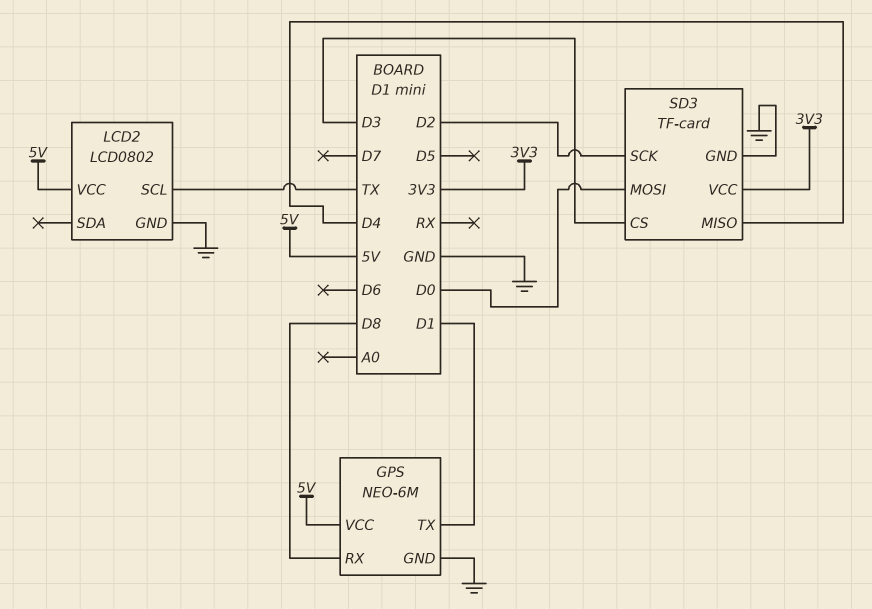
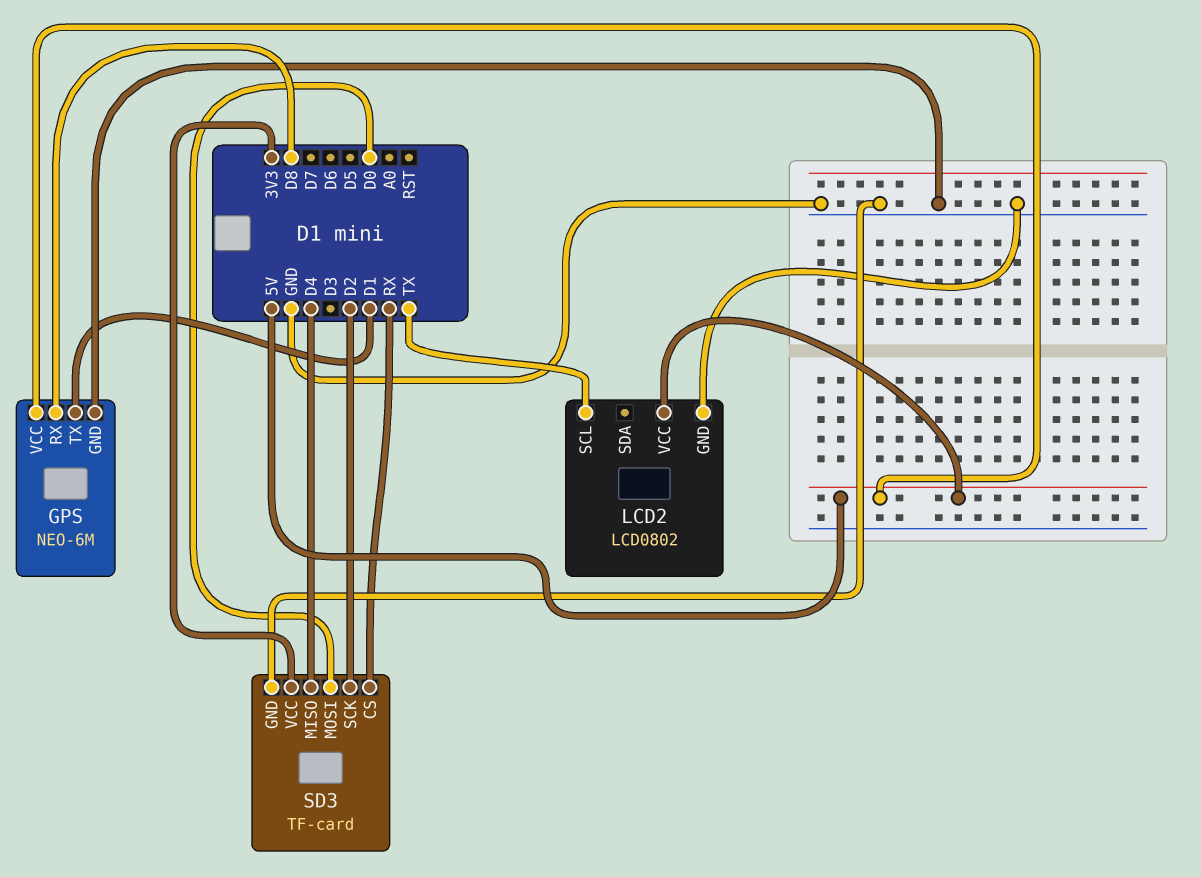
SD3 pin CS: D3 -> RX

